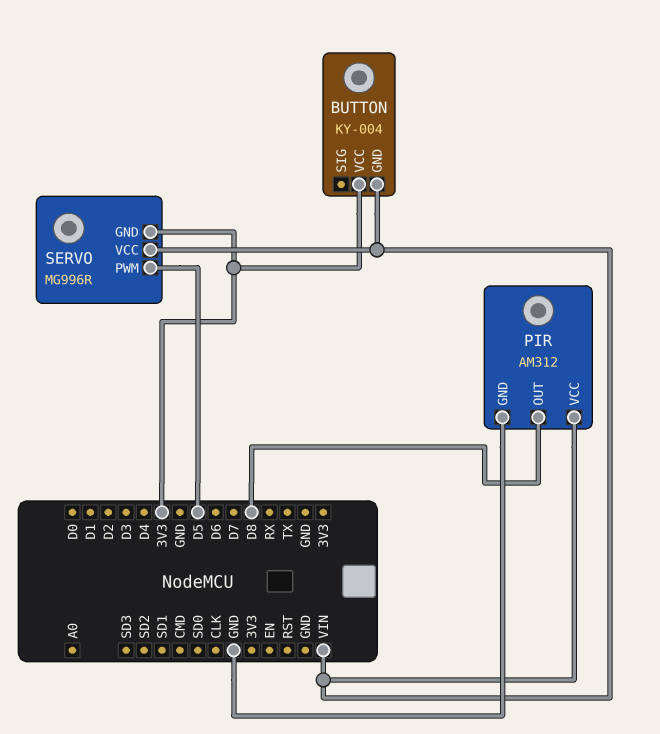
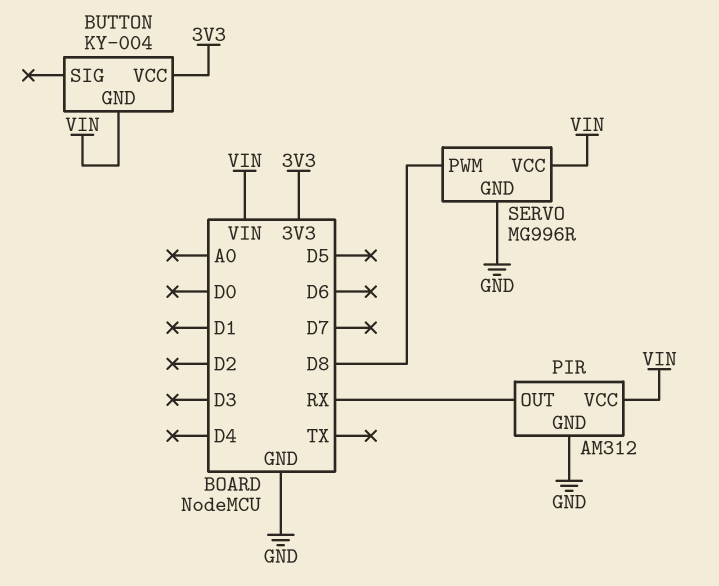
PIR pin OUT: D8 -> RX
SERVO pin GND: 3V3 -> GND
SERVO pin PWM: D5 -> D8

